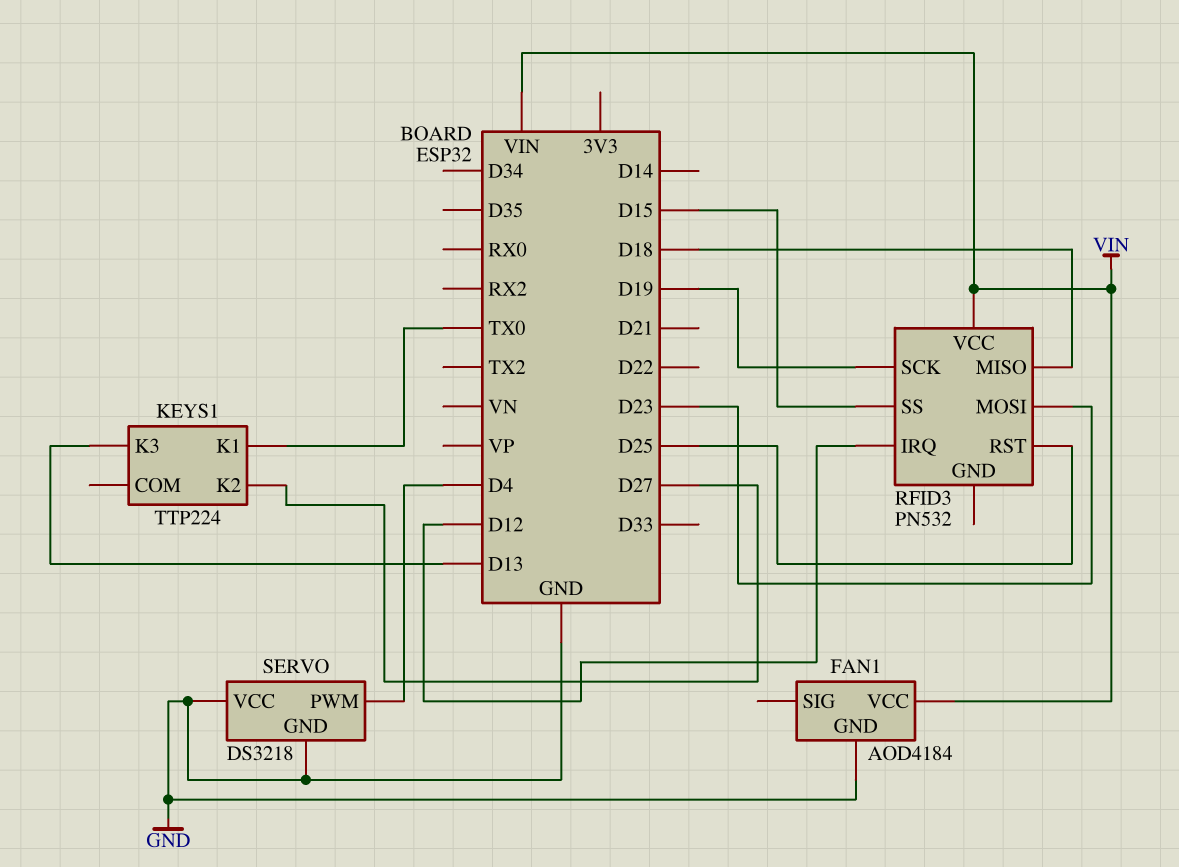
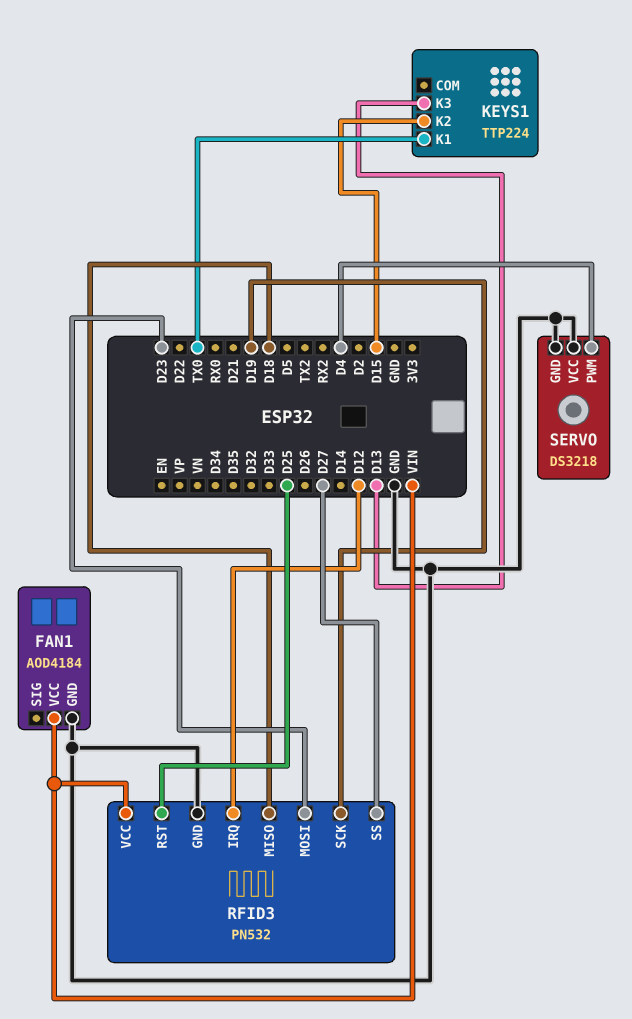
KEYS1 pin K2: D27 -> D15
RFID3 pin GND: none -> GND
RFID3 pin SS: D15 -> D27

